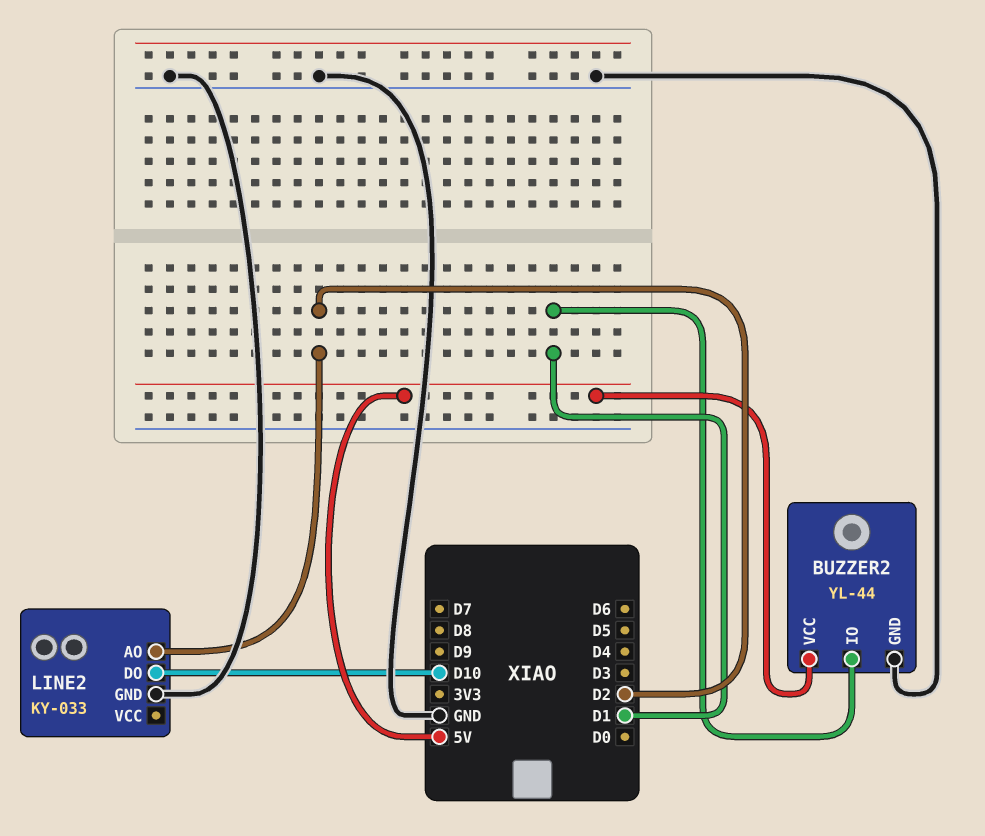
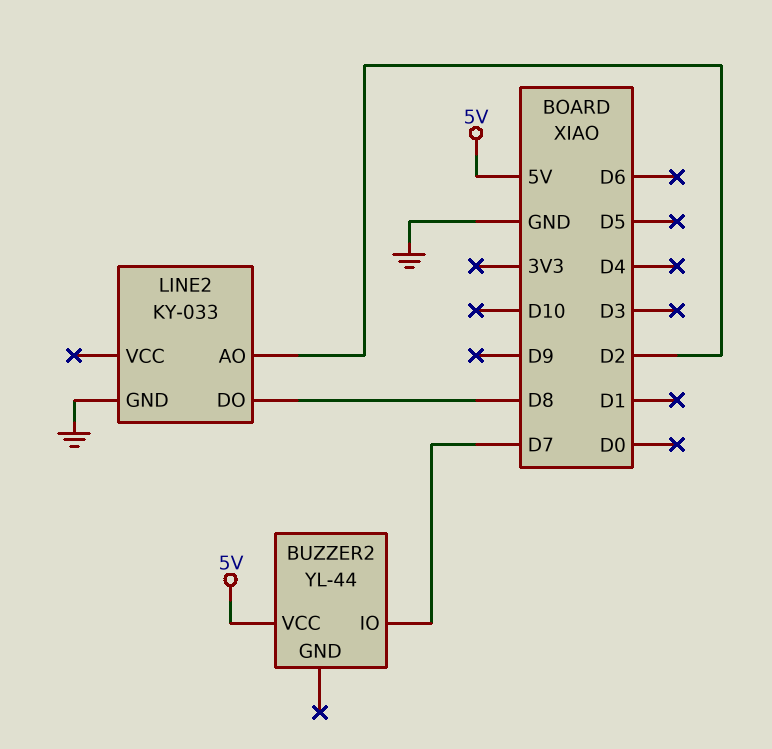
BUZZER2 pin GND: GND -> none
BUZZER2 pin IO: D1 -> D7
LINE2 pin DO: D10 -> D8

